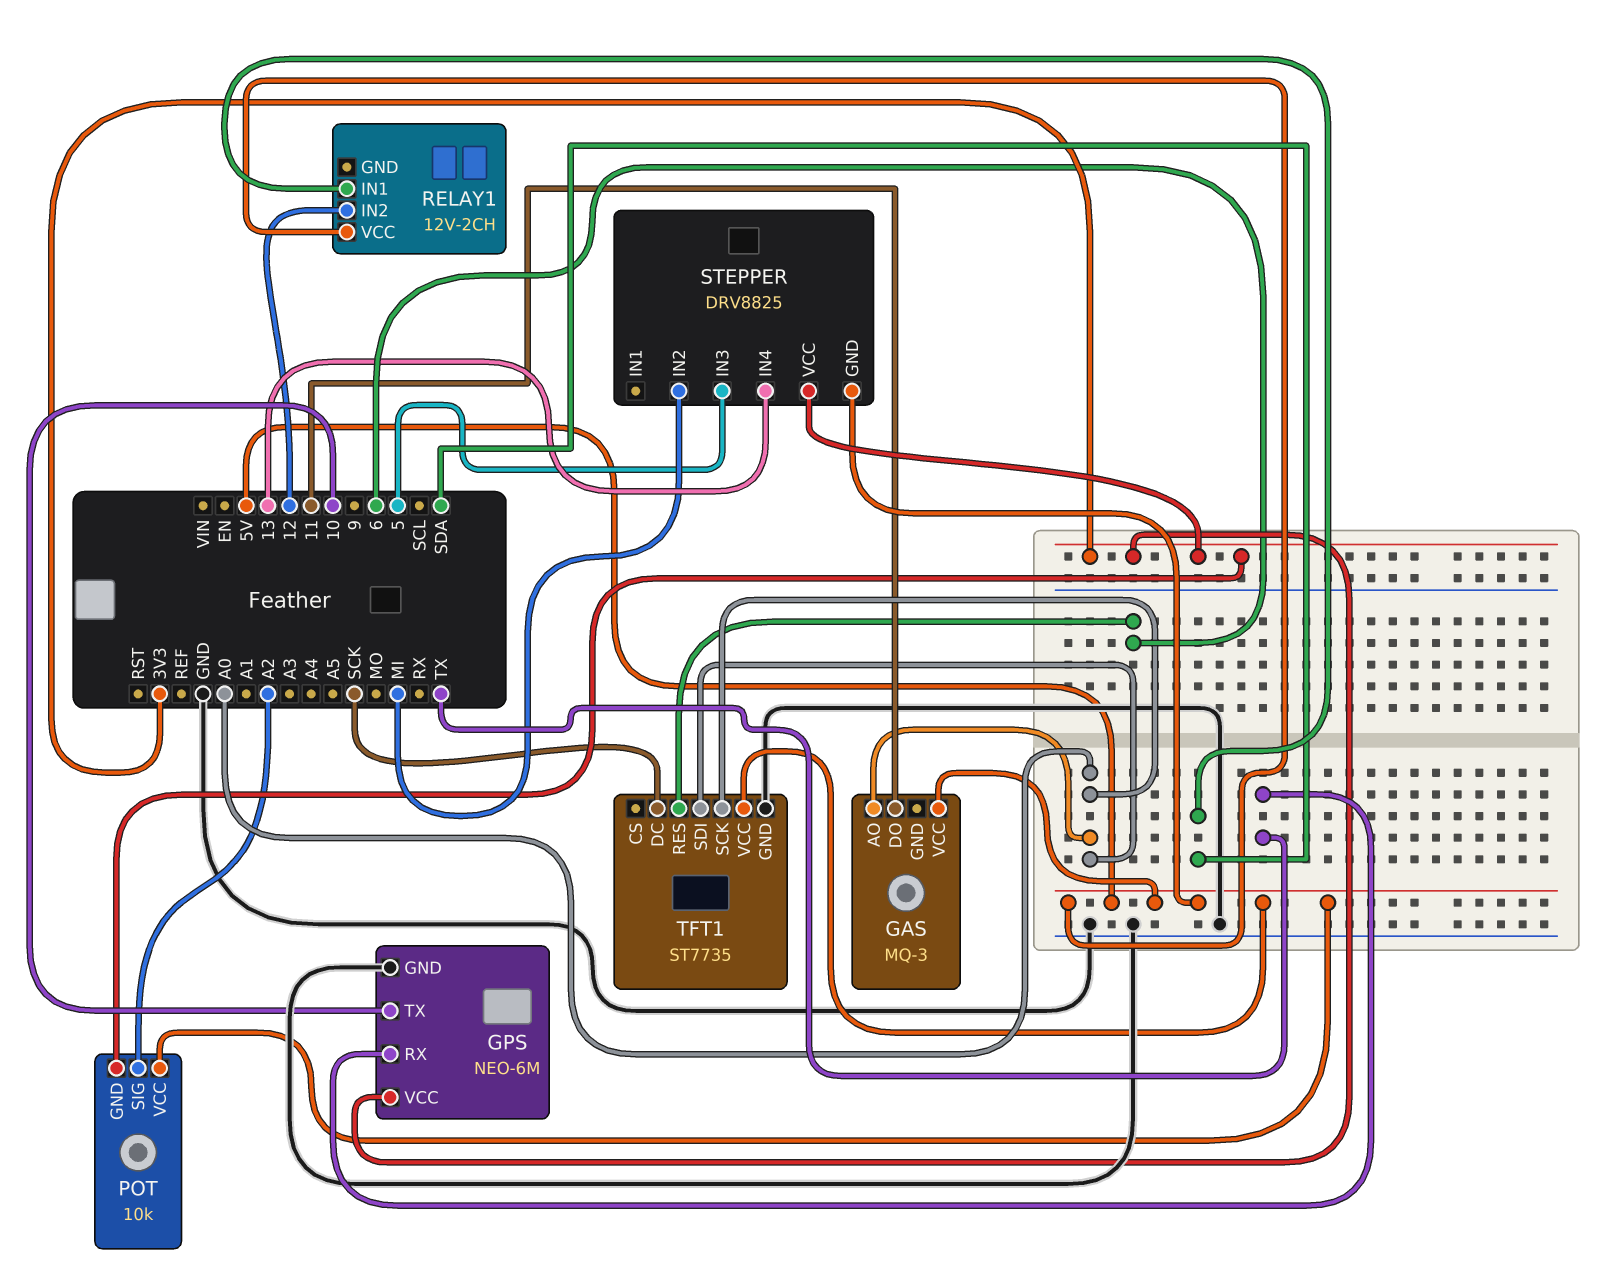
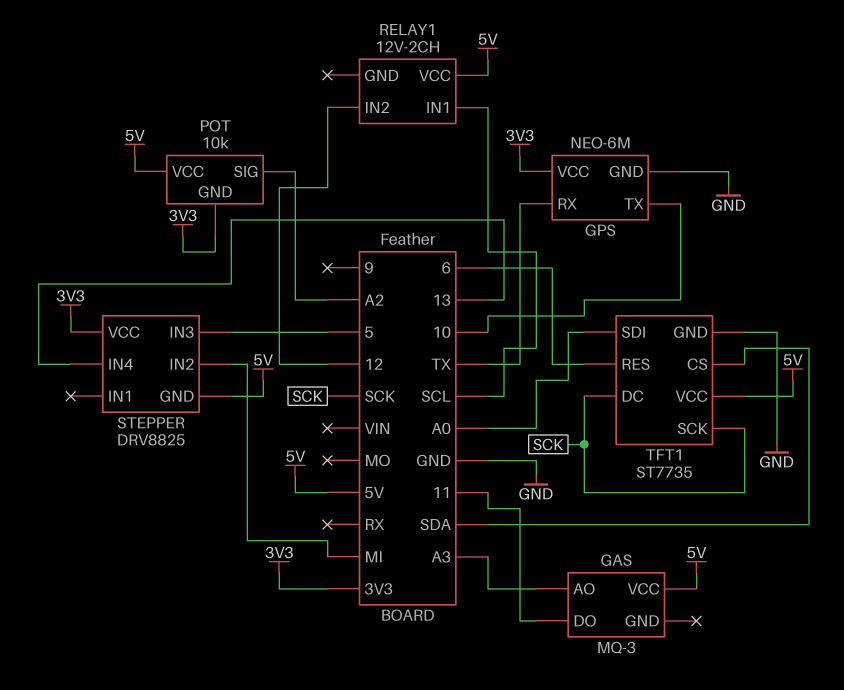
GAS pin AO: A0 -> A3
RELAY1 pin IN1: SDA -> SCL
TFT1 pin CS: none -> SDA
TFT1 pin SCK: A0 -> SCK

